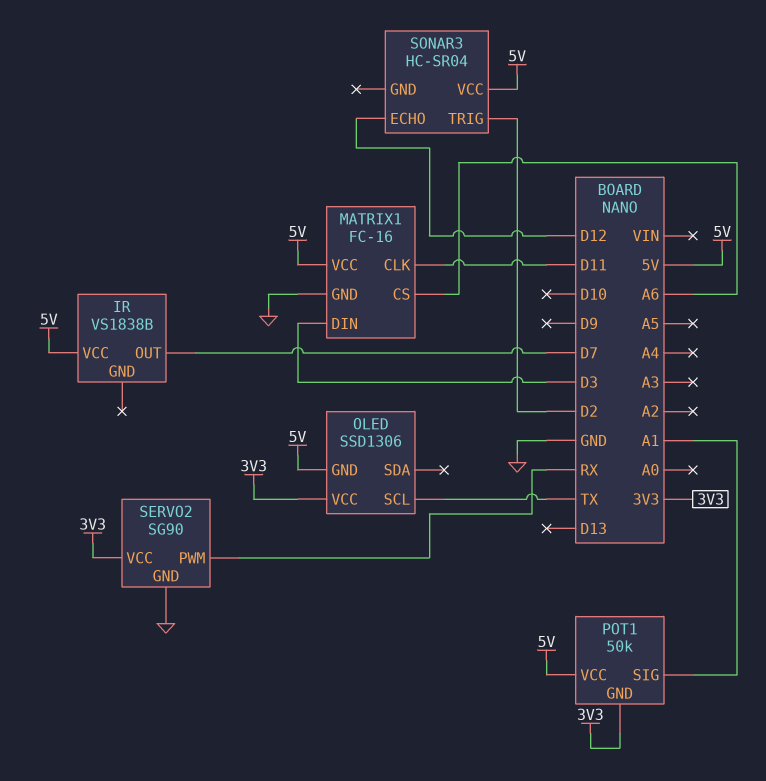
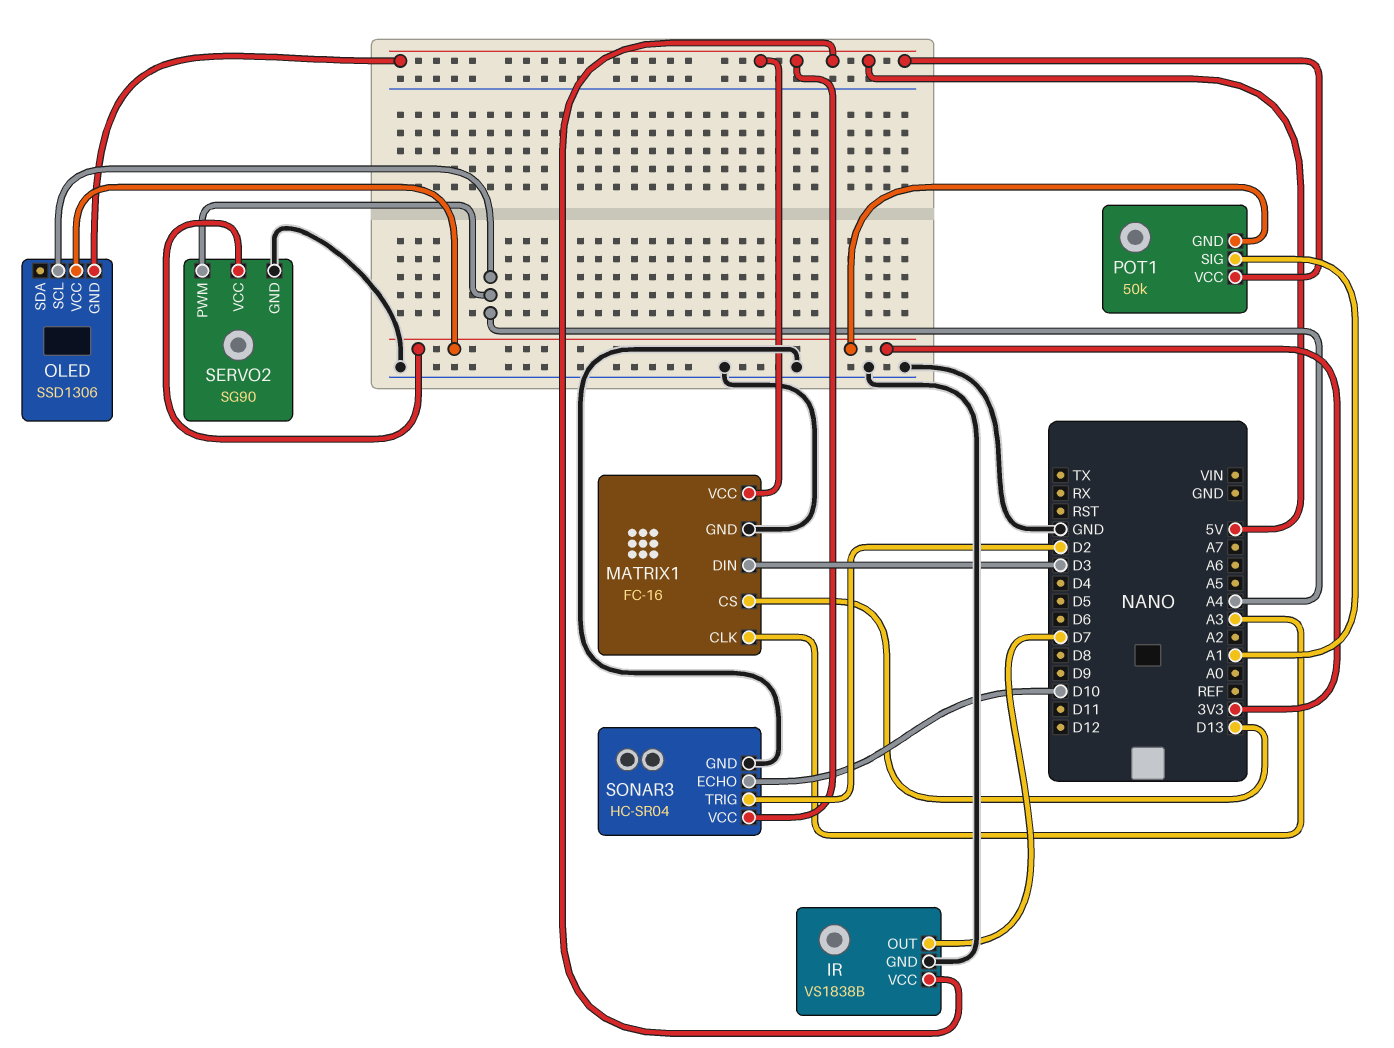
IR pin GND: none -> GND
MATRIX1 pin CLK: D11 -> A3
MATRIX1 pin CS: A6 -> D13
OLED pin SCL: TX -> A4
SERVO2 pin PWM: RX -> A4
SONAR3 pin ECHO: D12 -> D10
SONAR3 pin GND: none -> GND

